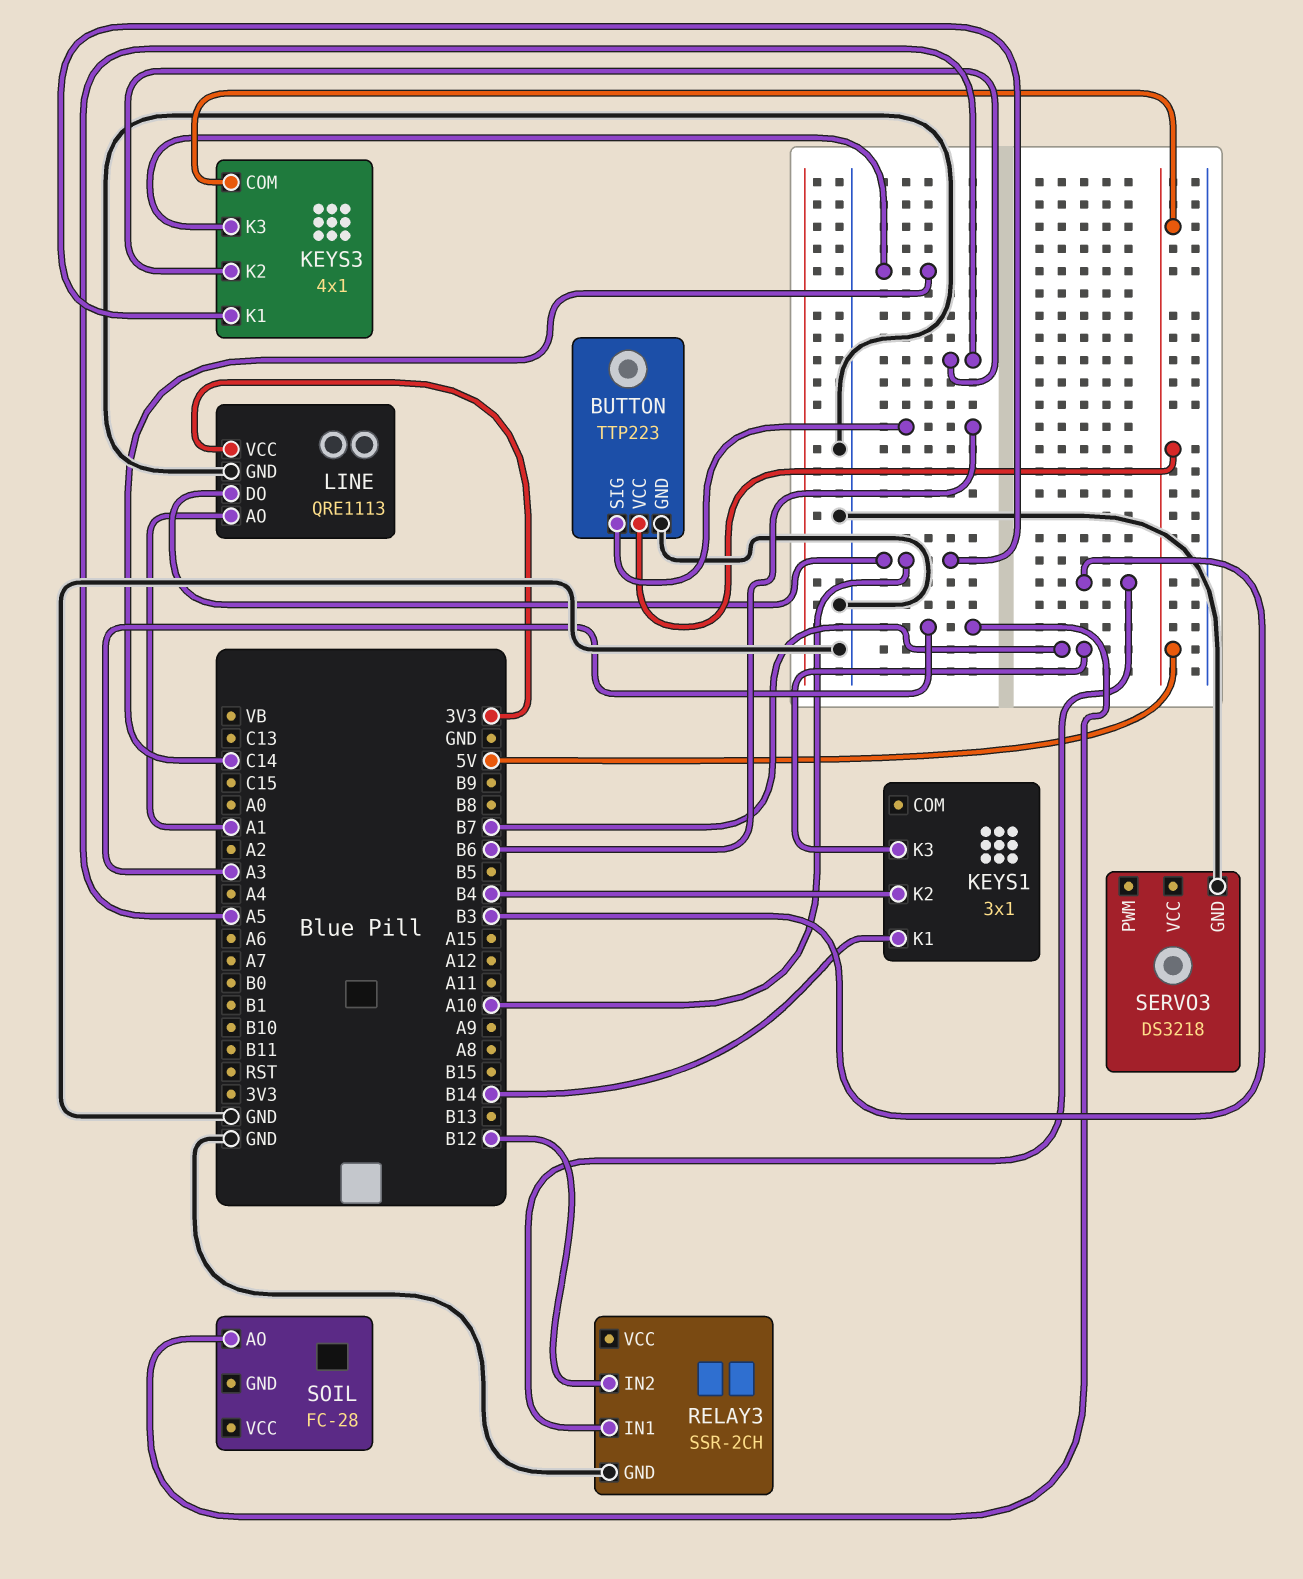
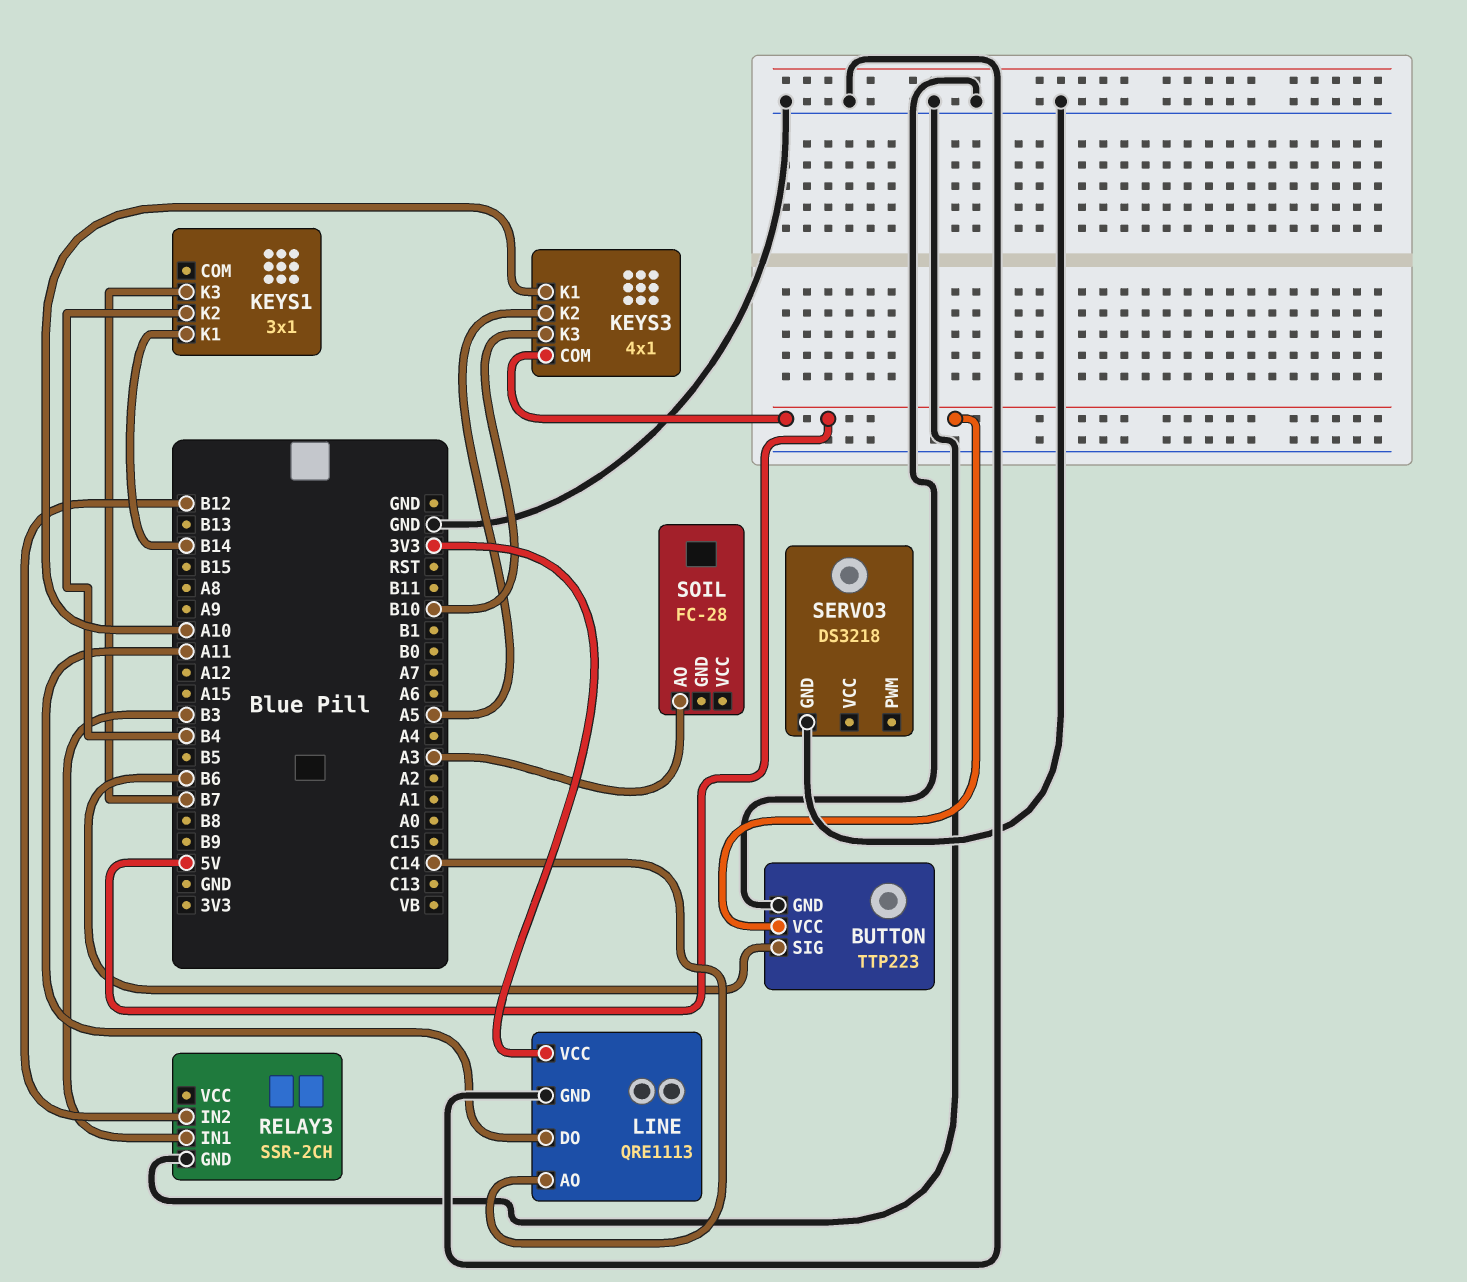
KEYS3 pin K3: C14 -> B10
LINE pin AO: A1 -> C14
LINE pin DO: A10 -> A11

